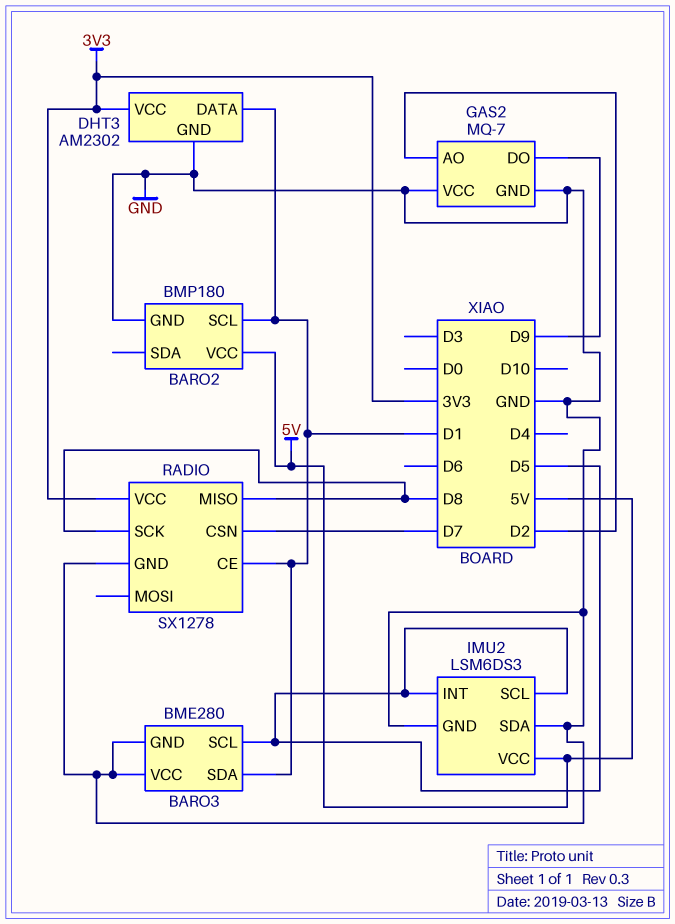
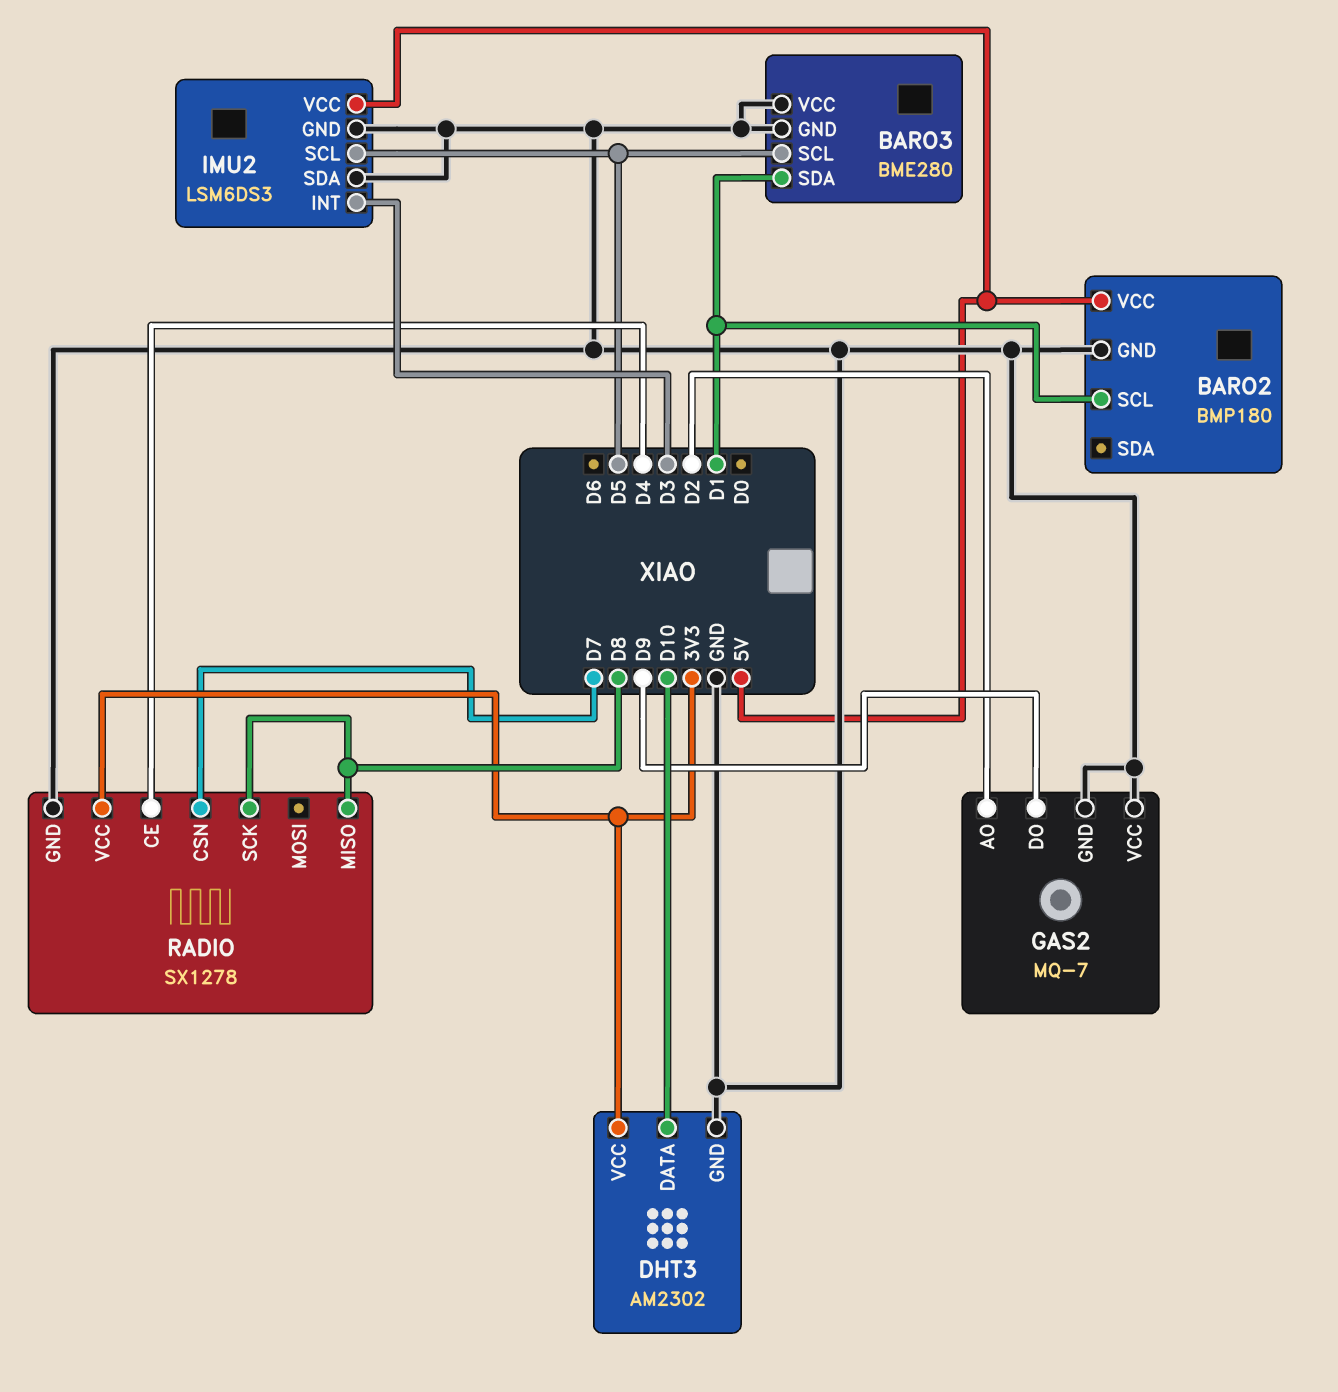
DHT3 pin DATA: D1 -> D10
IMU2 pin INT: D5 -> D3
RADIO pin CE: D1 -> D4

